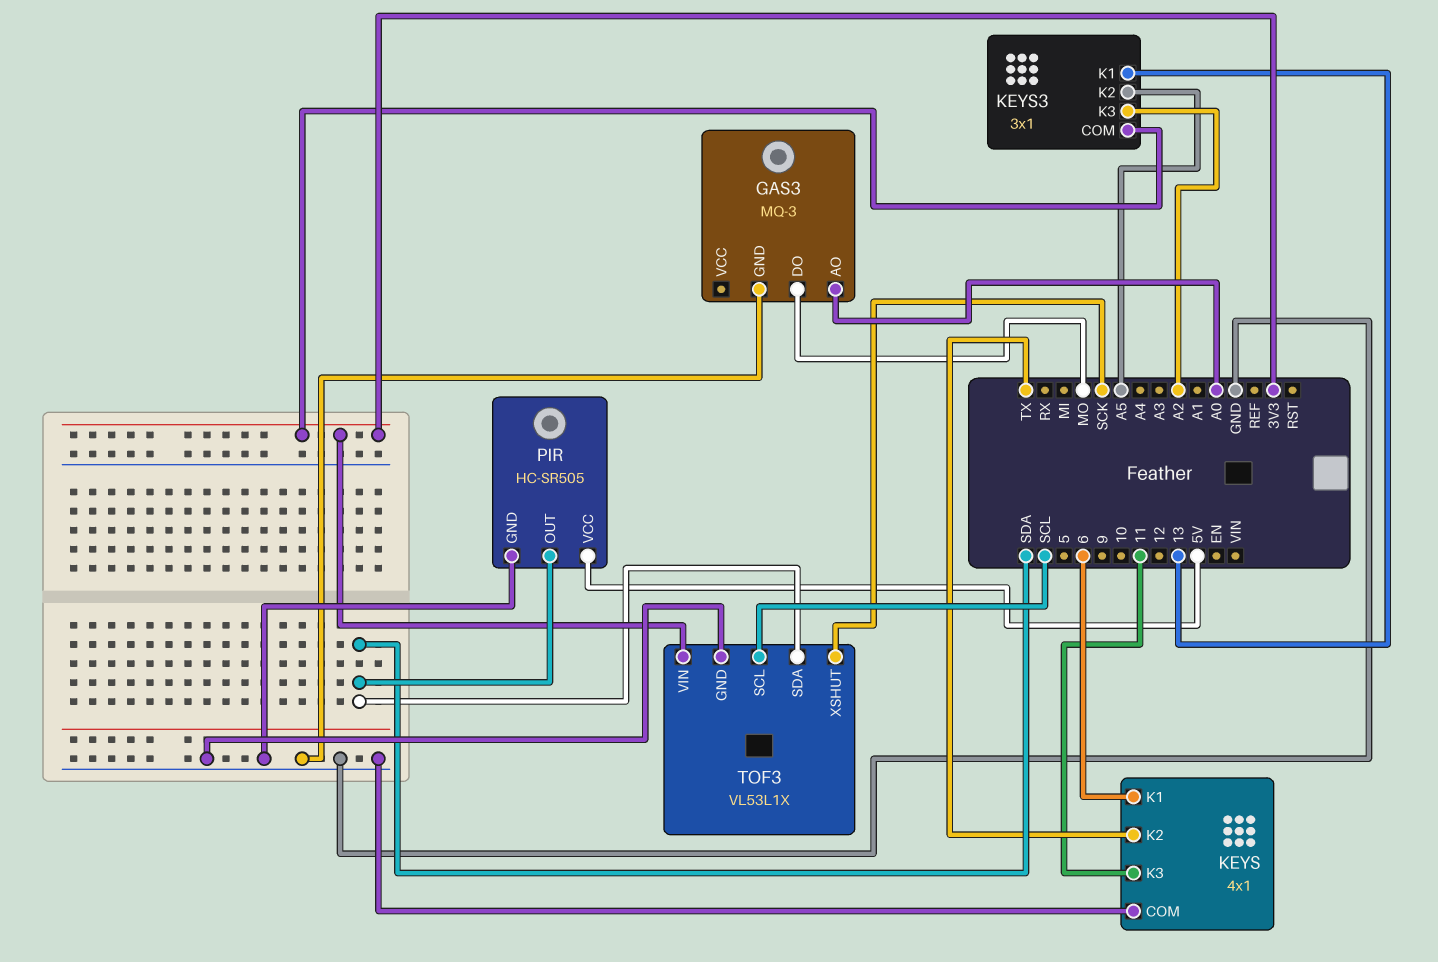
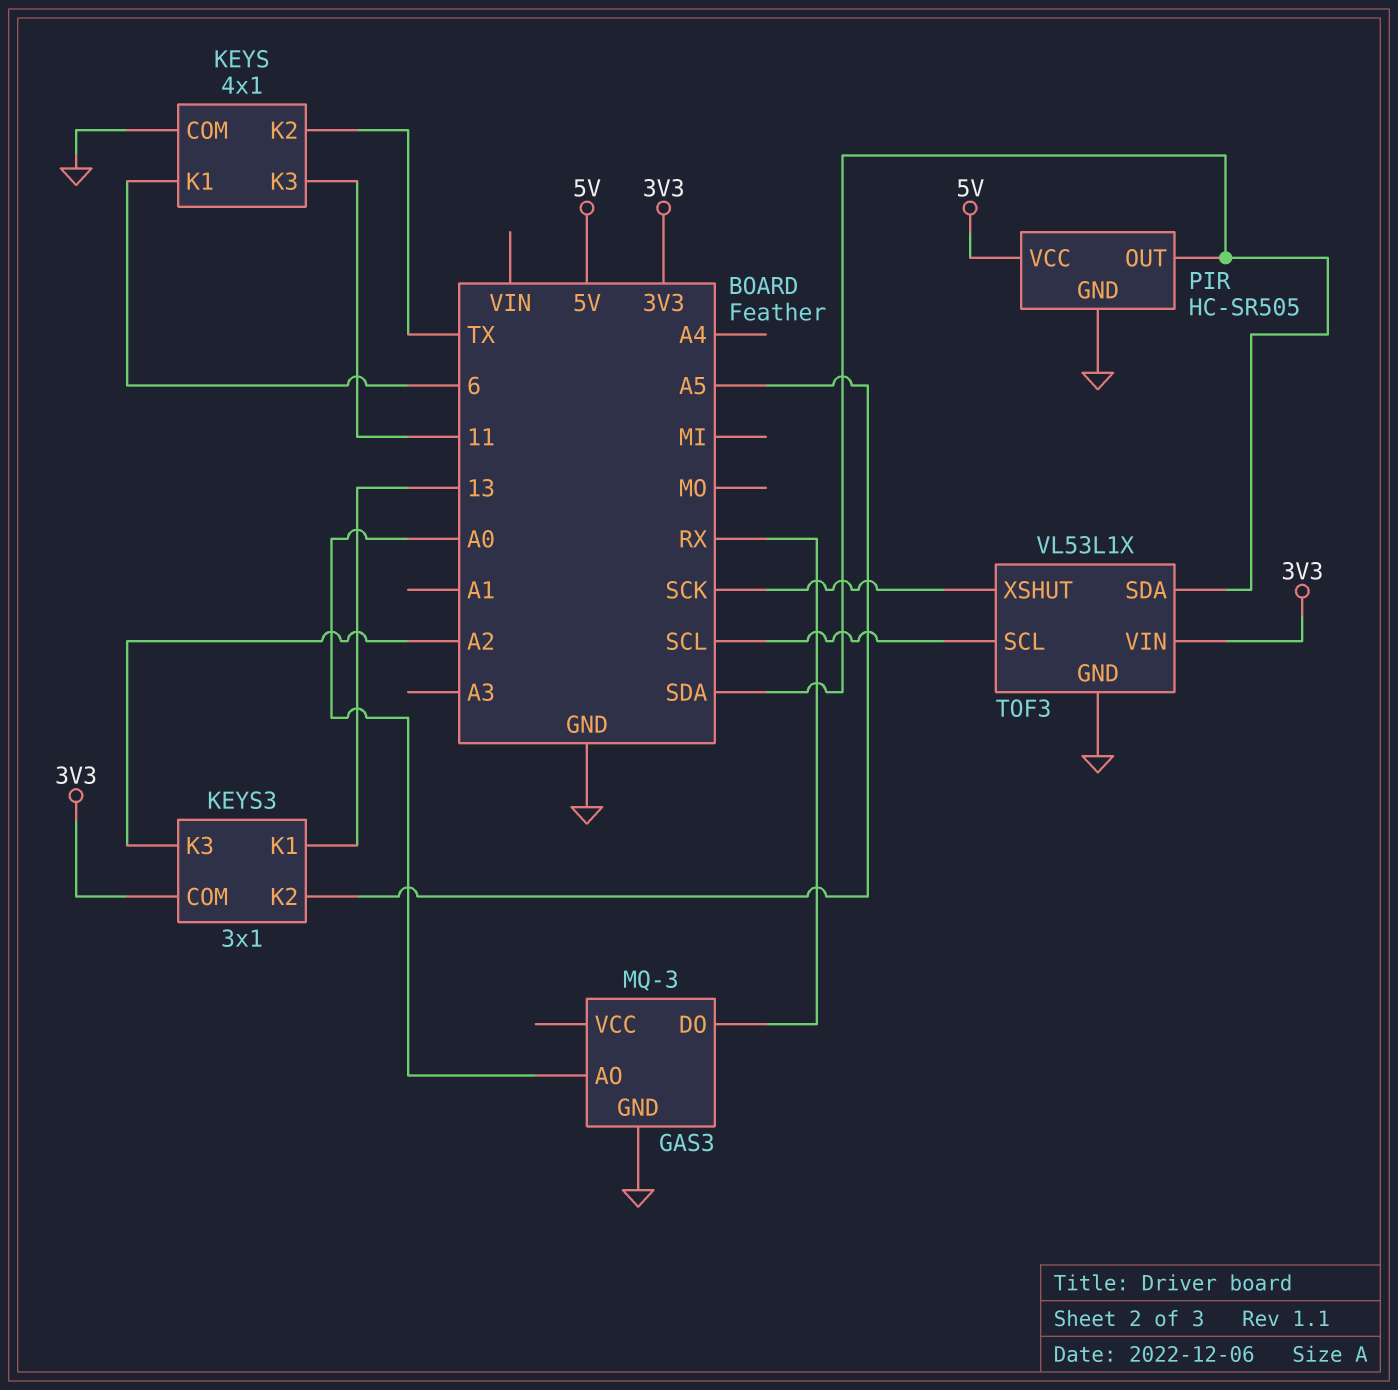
GAS3 pin DO: MO -> RX

